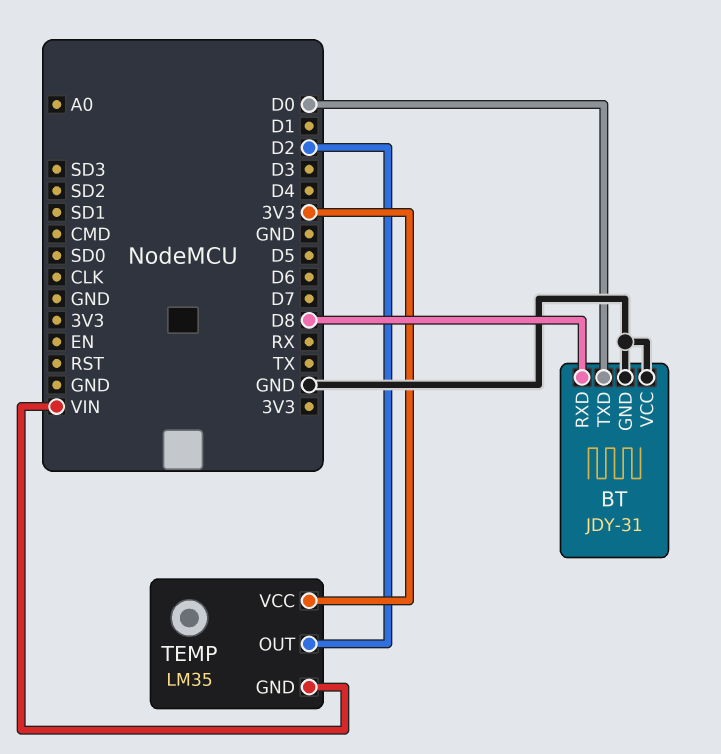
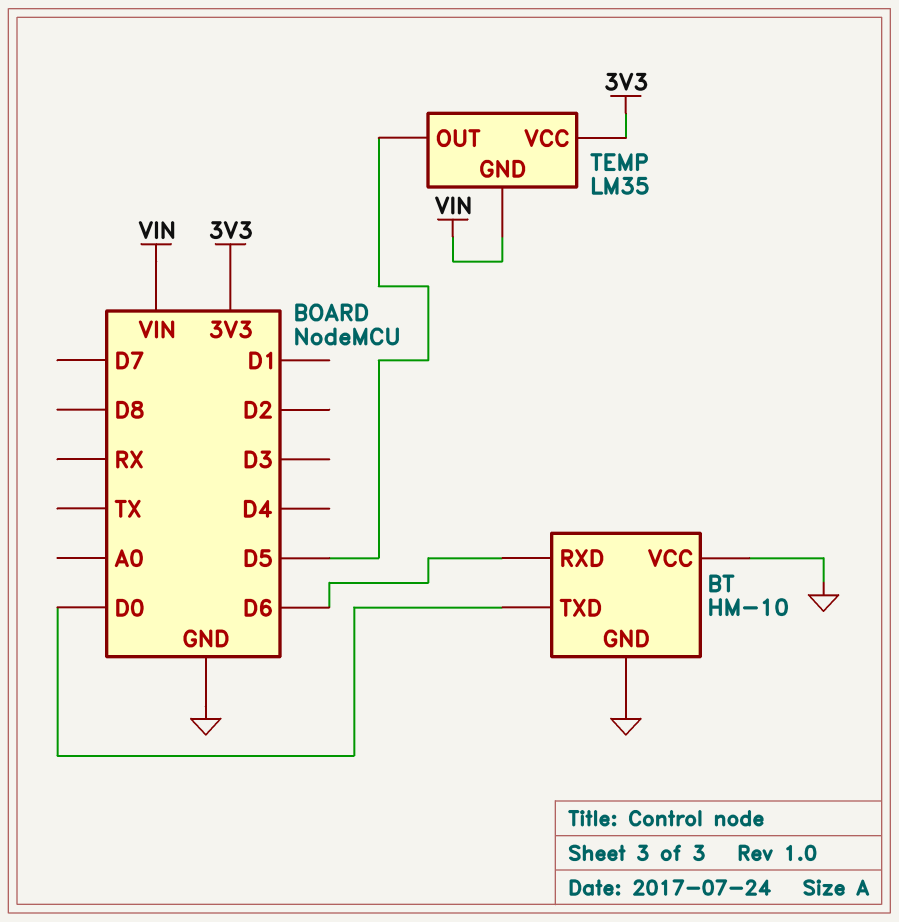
BT: JDY-31 -> HM-10
BT pin RXD: D8 -> D6
TEMP pin OUT: D2 -> D5

